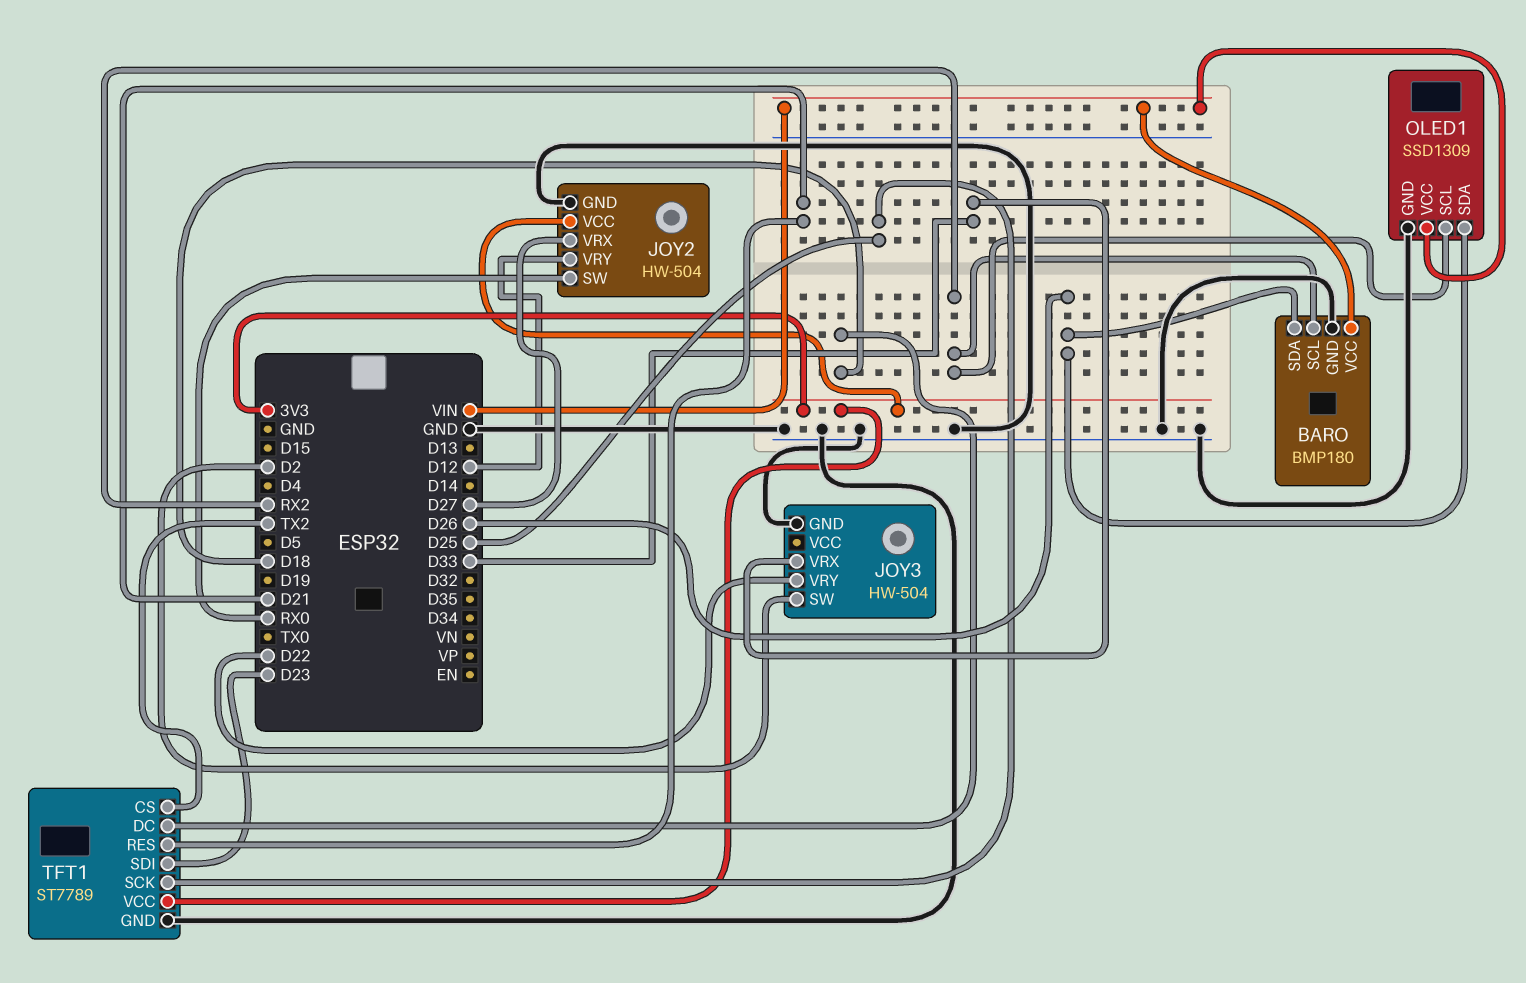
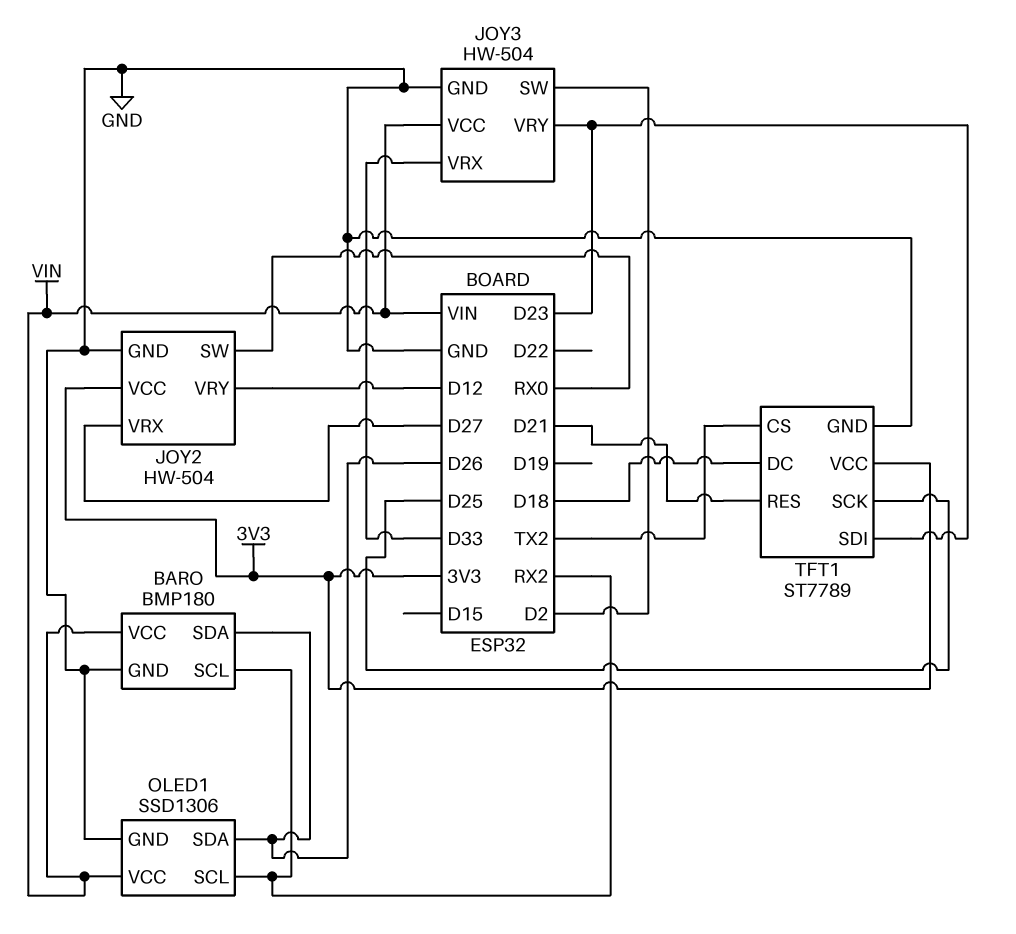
JOY3 pin VCC: none -> VIN
JOY3 pin VRY: D22 -> D23
OLED1: SSD1309 -> SSD1306

